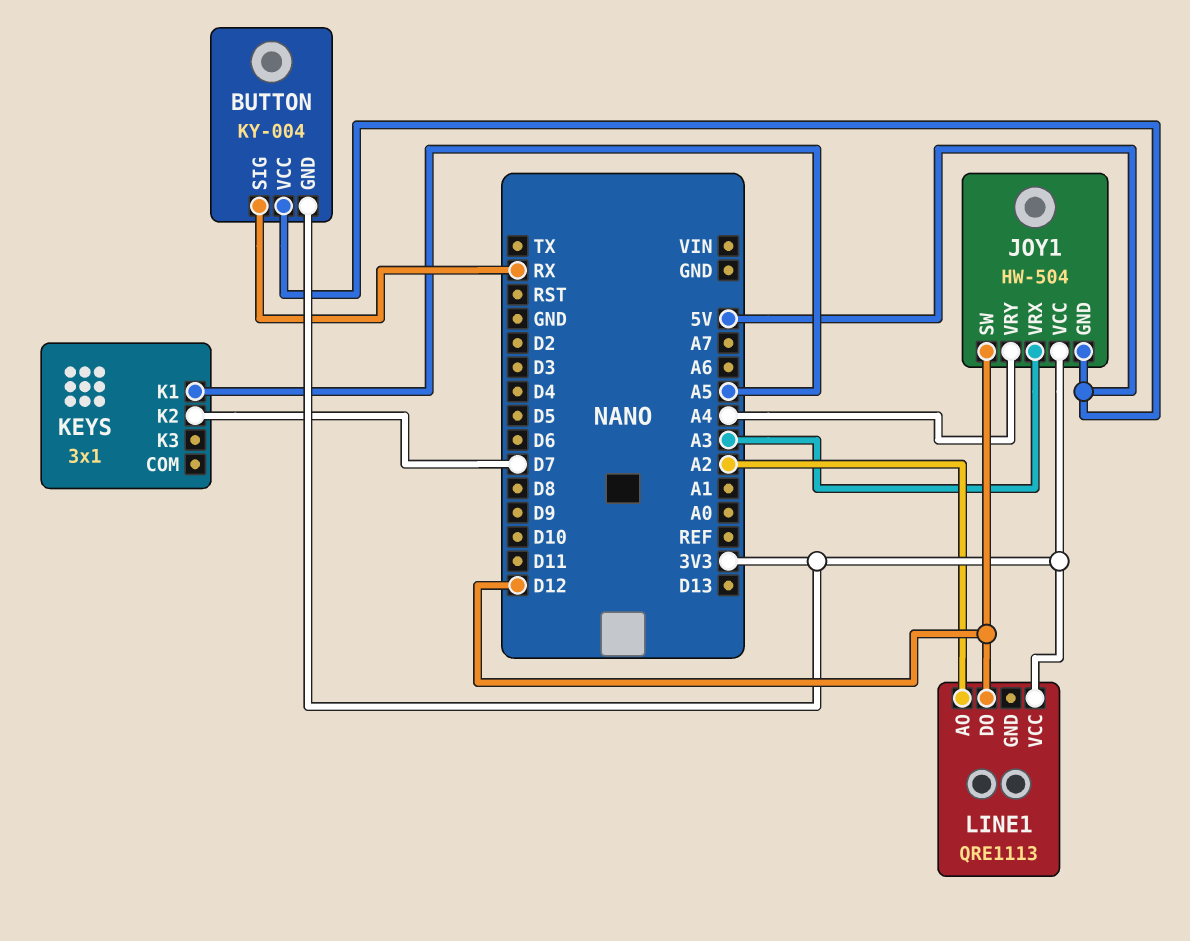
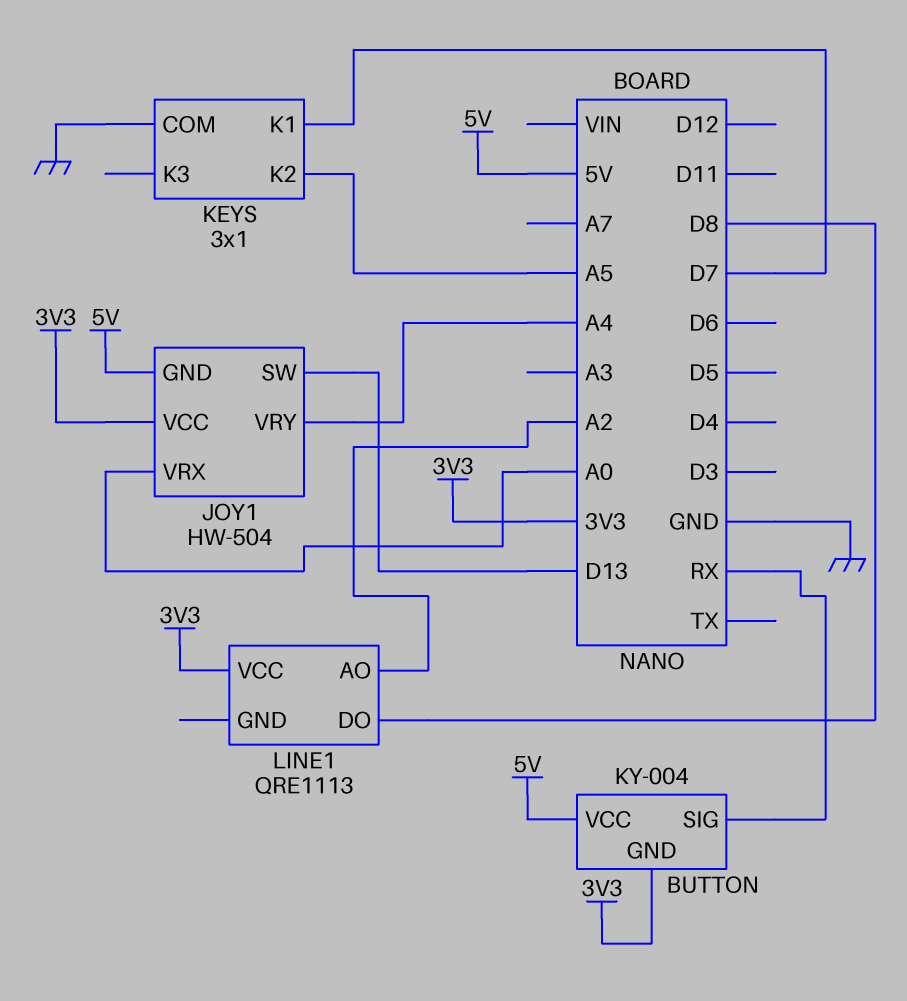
JOY1 pin SW: D12 -> D13
JOY1 pin VRX: A3 -> A0
KEYS pin COM: none -> GND
KEYS pin K1: A5 -> D7
KEYS pin K2: D7 -> A5
LINE1 pin DO: D12 -> D8

